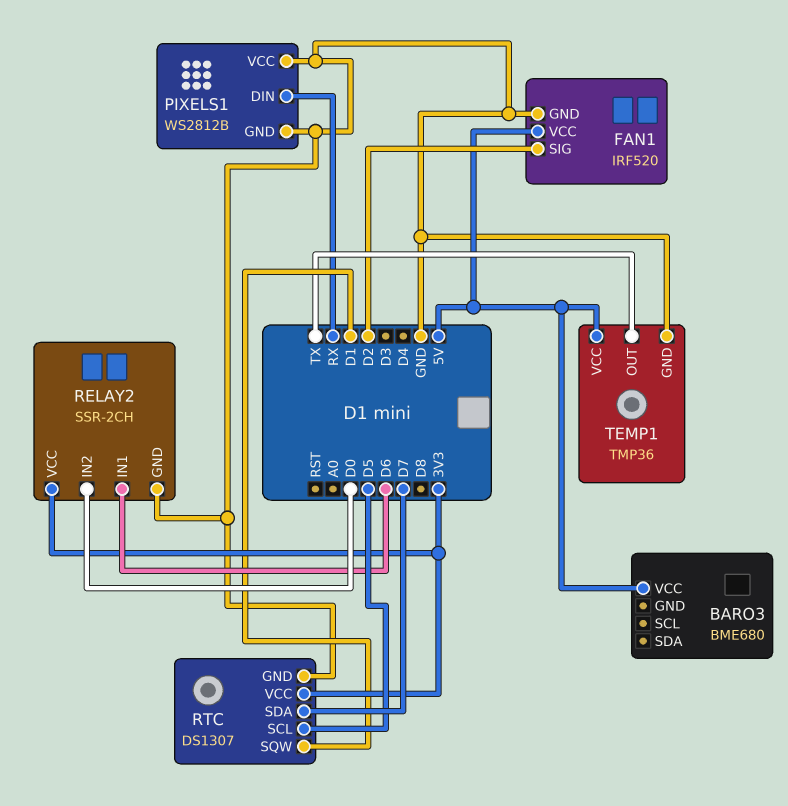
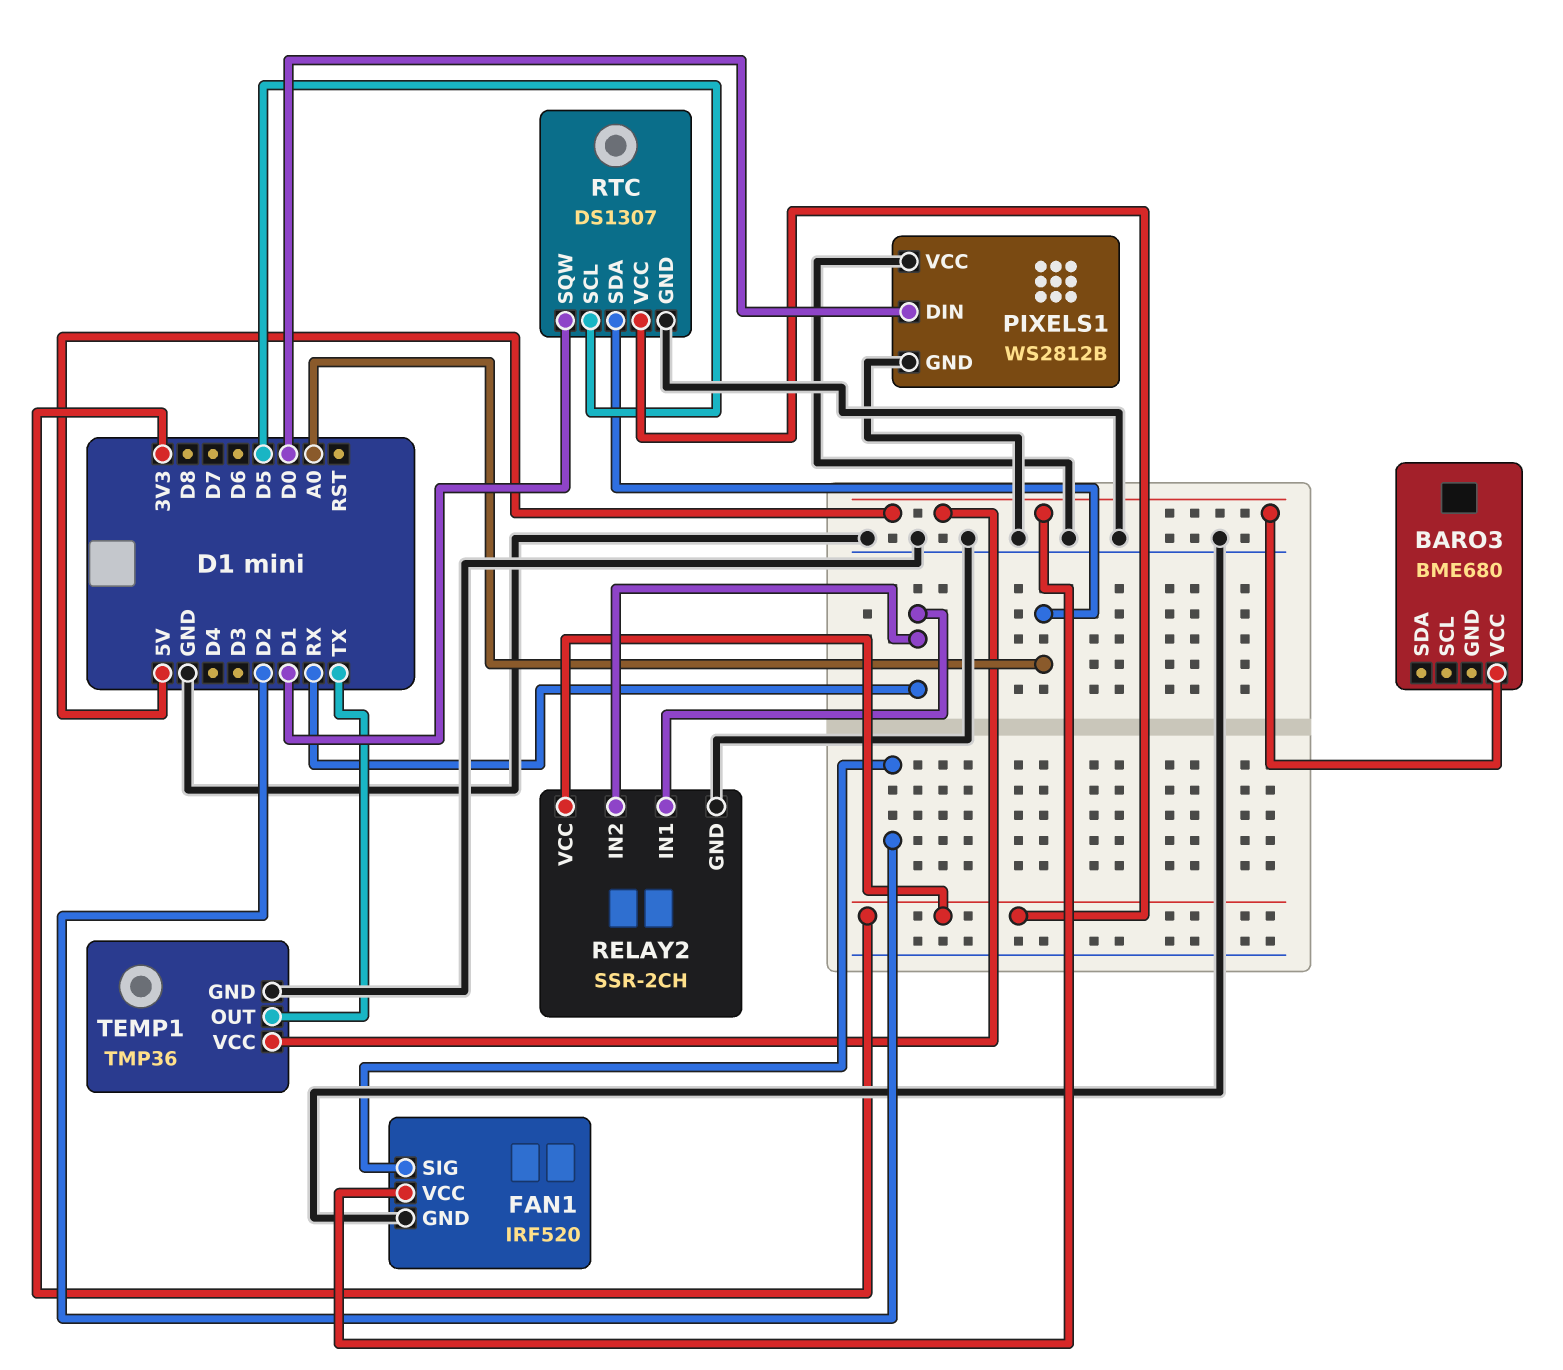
PIXELS1 pin DIN: RX -> D0
RELAY2 pin IN1: D6 -> RX
RELAY2 pin IN2: D0 -> RX
RTC pin SDA: D7 -> A0

